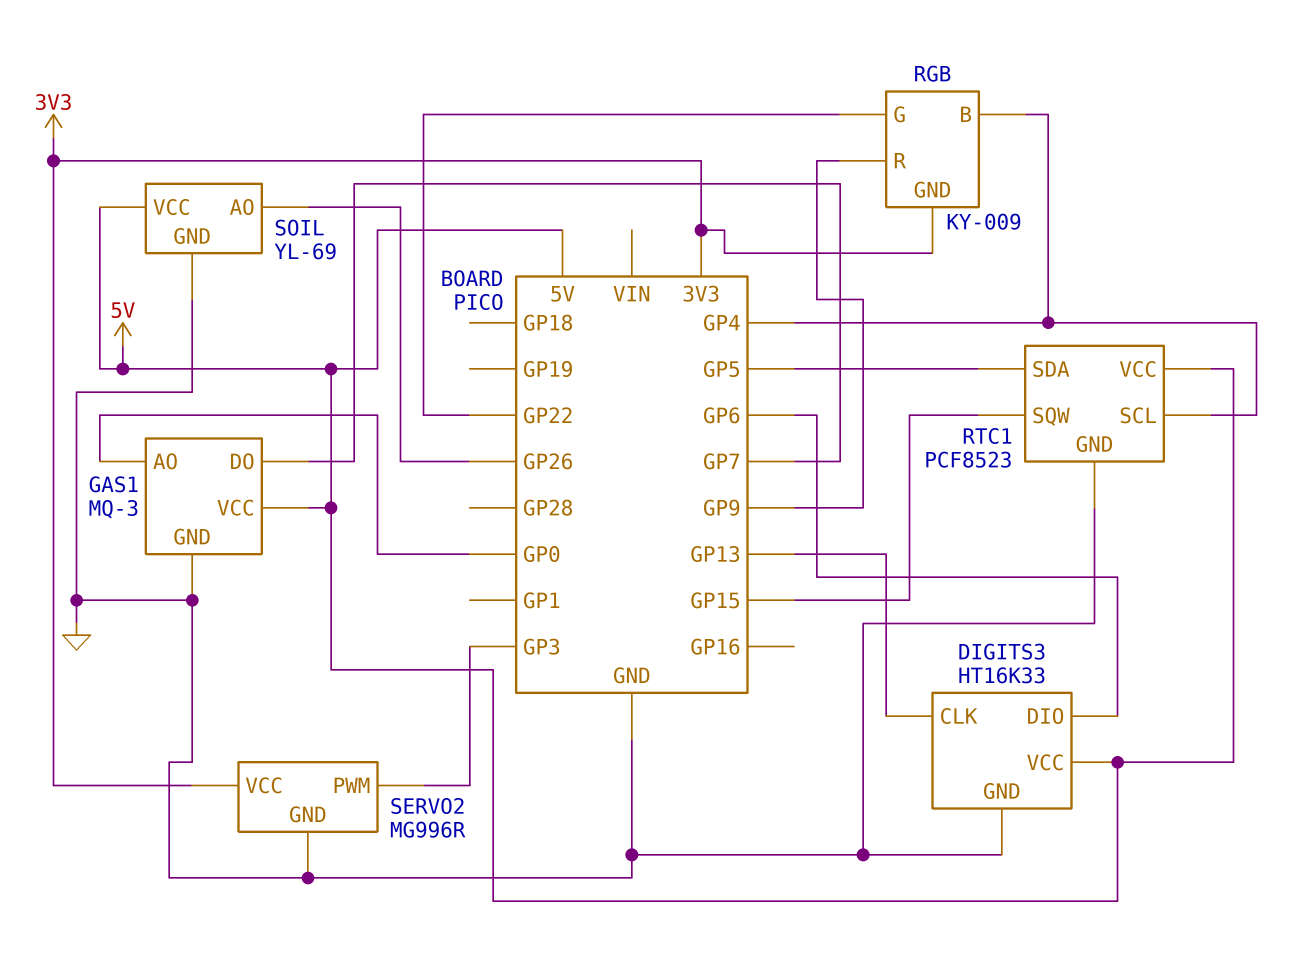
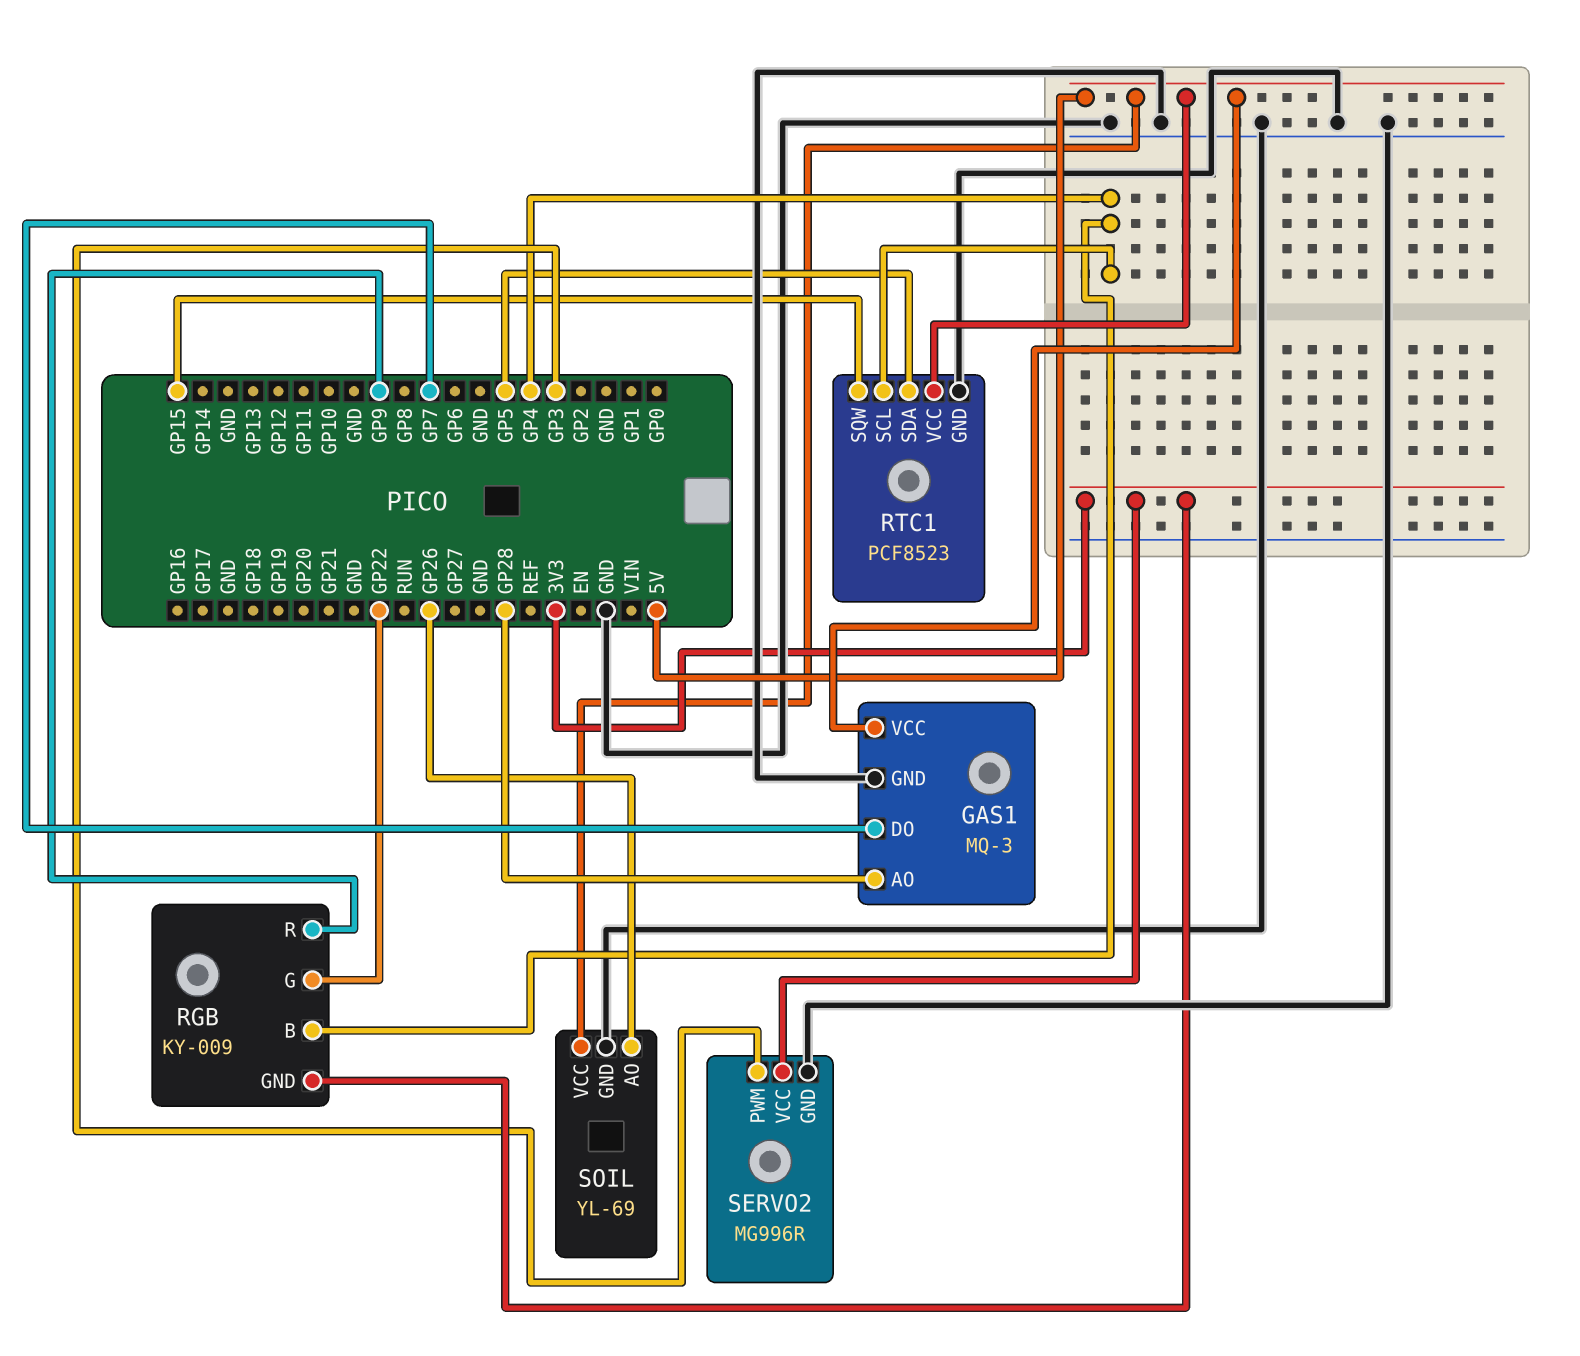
DIGITS3: HT16K33 -> none
DIGITS3 pin CLK: GP13 -> none
DIGITS3 pin DIO: GP6 -> none
DIGITS3 pin GND: GND -> none
DIGITS3 pin VCC: 5V -> none
GAS1 pin AO: GP0 -> GP28

